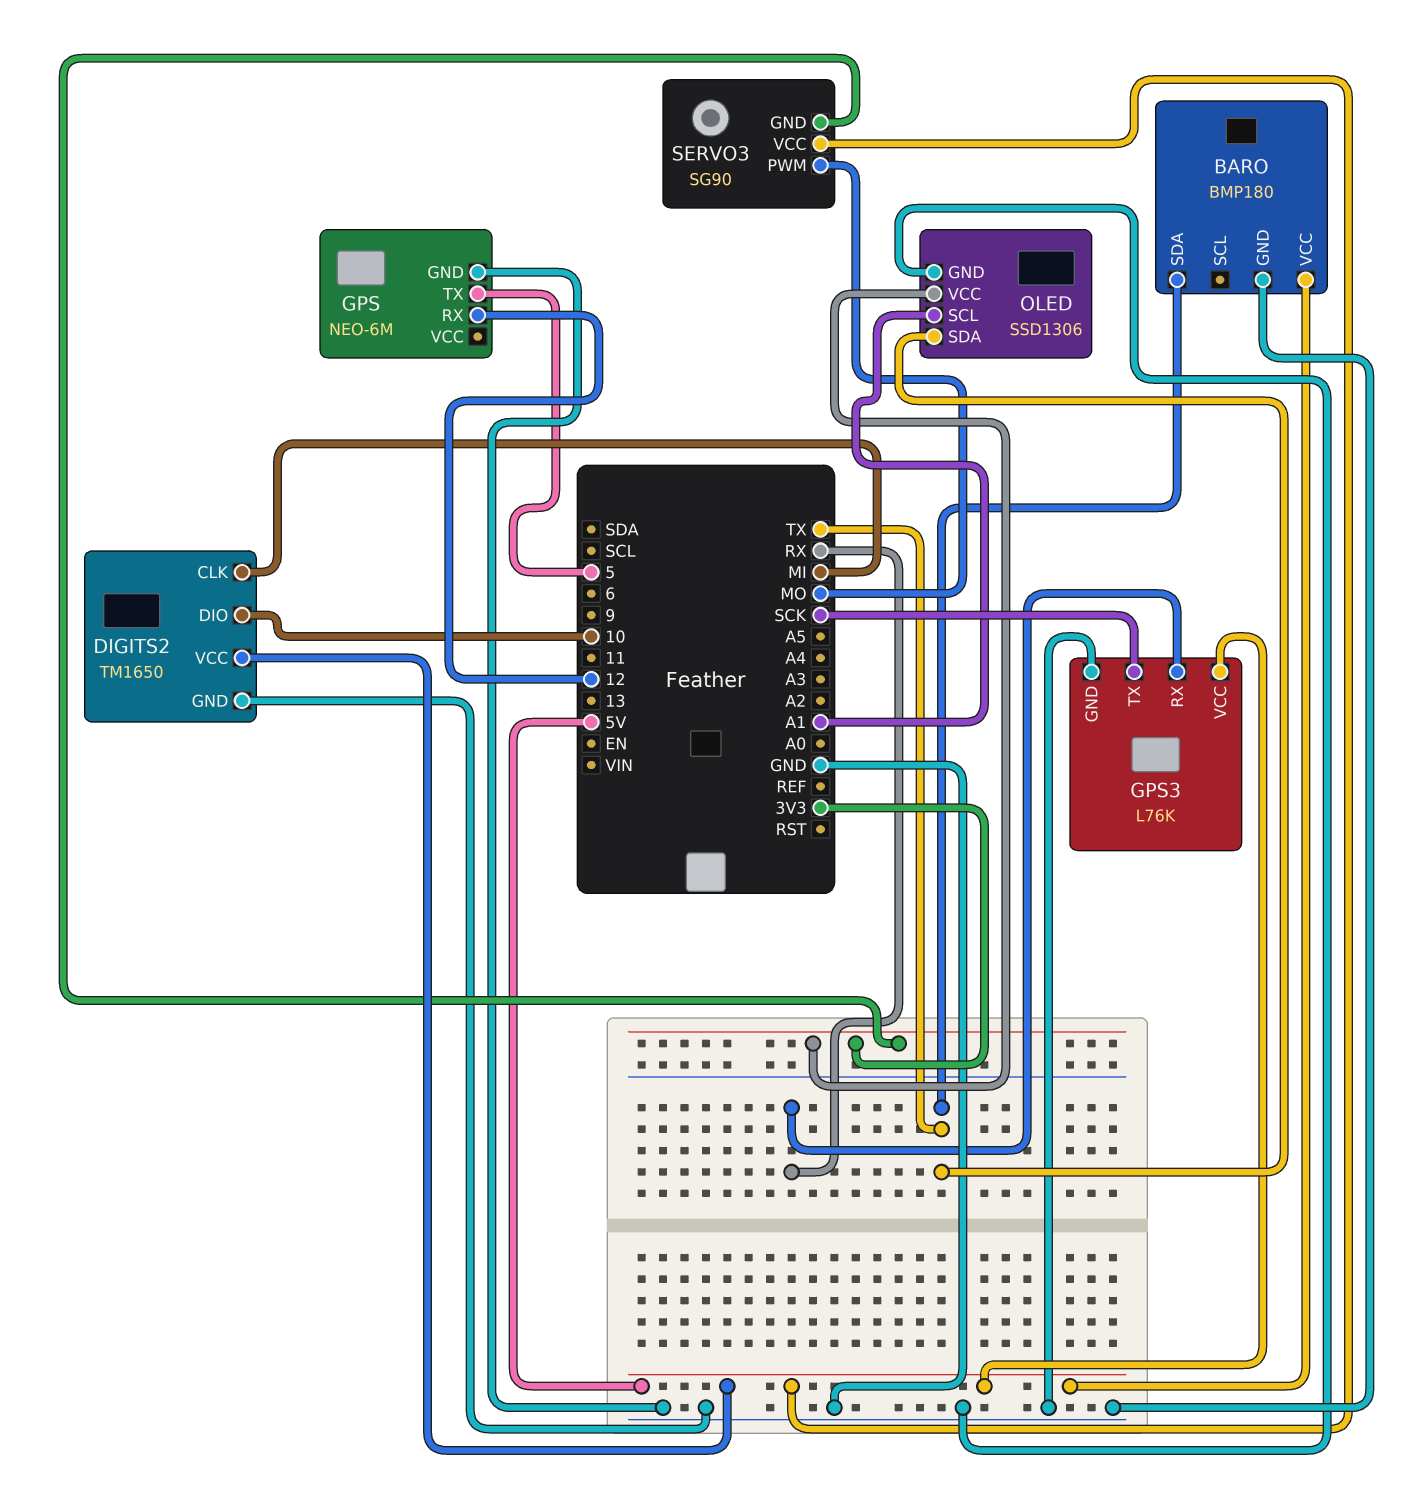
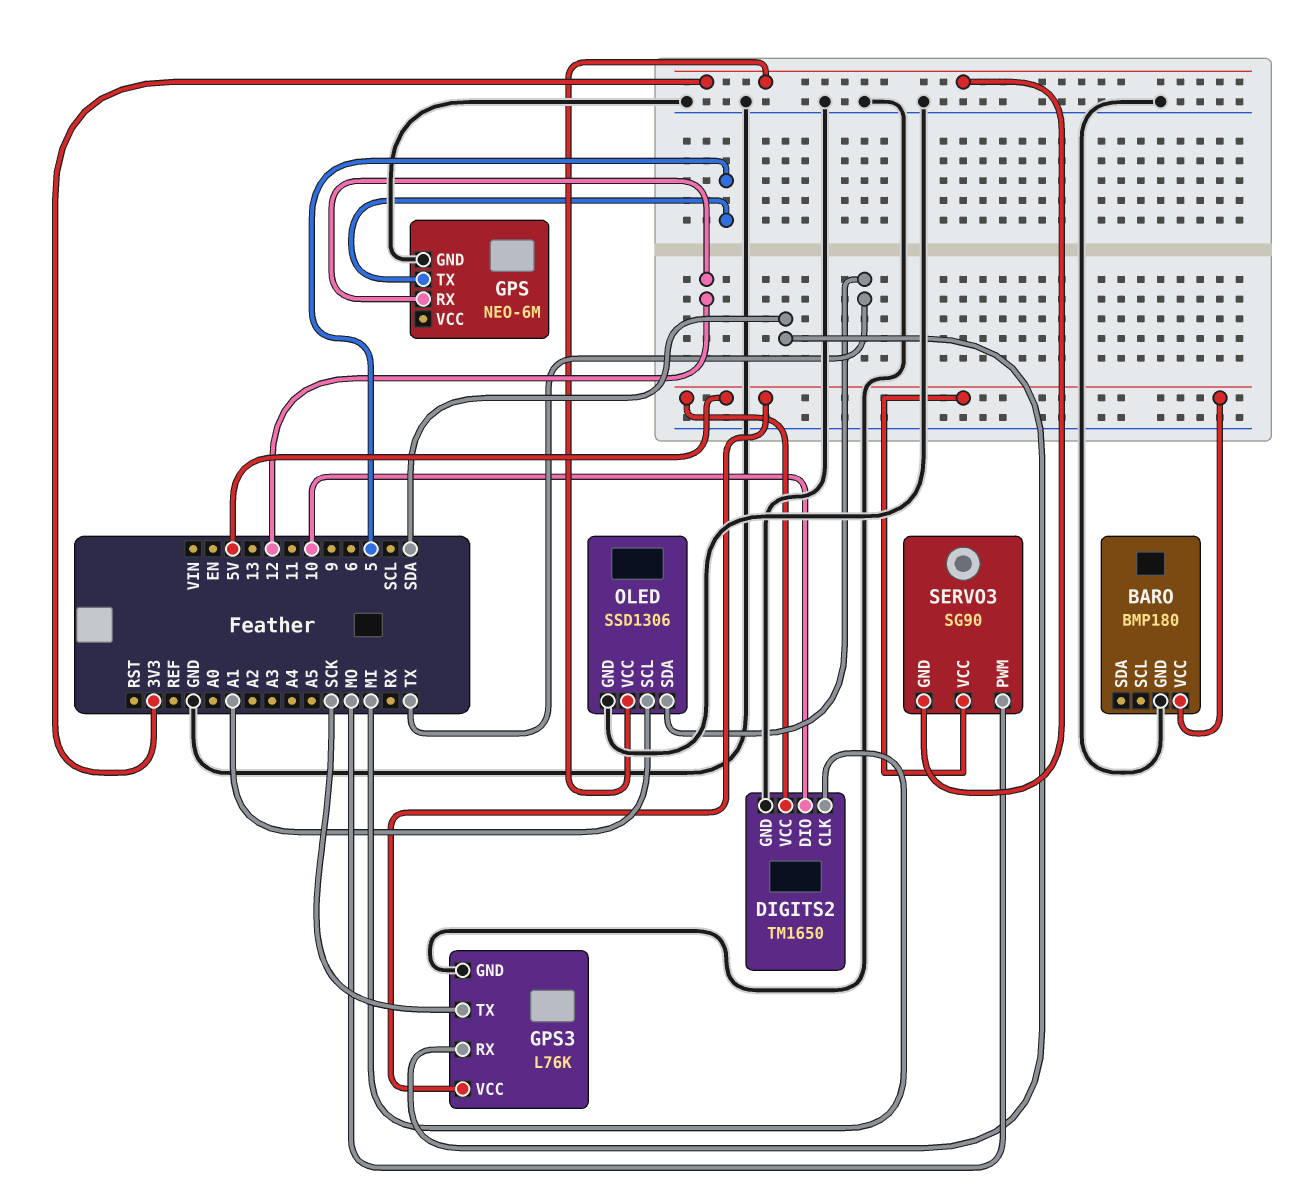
BARO pin SDA: TX -> none
GPS3 pin RX: RX -> SDA

